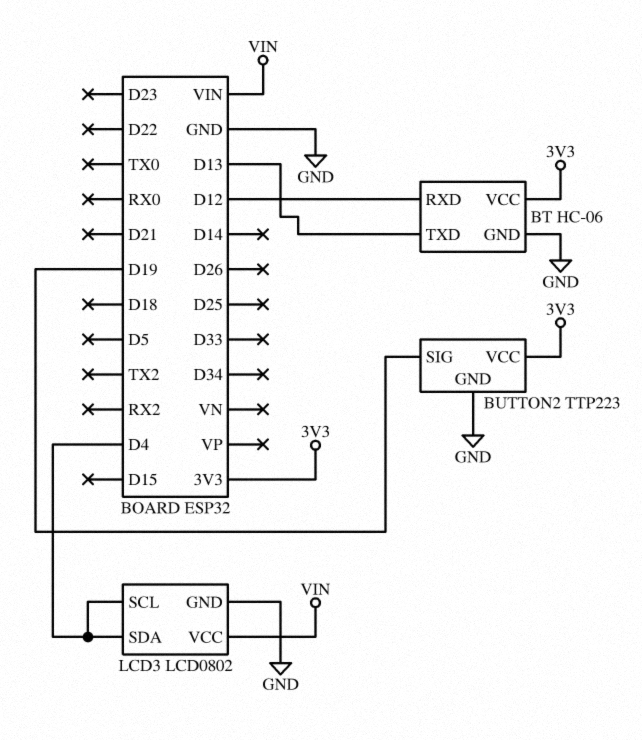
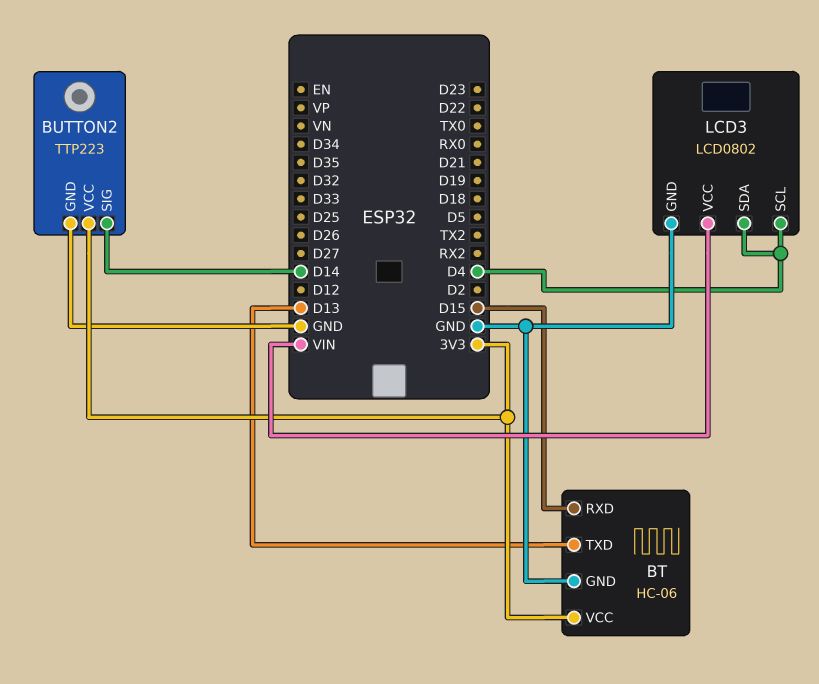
BT pin RXD: D12 -> D15
BUTTON2 pin SIG: D19 -> D14

